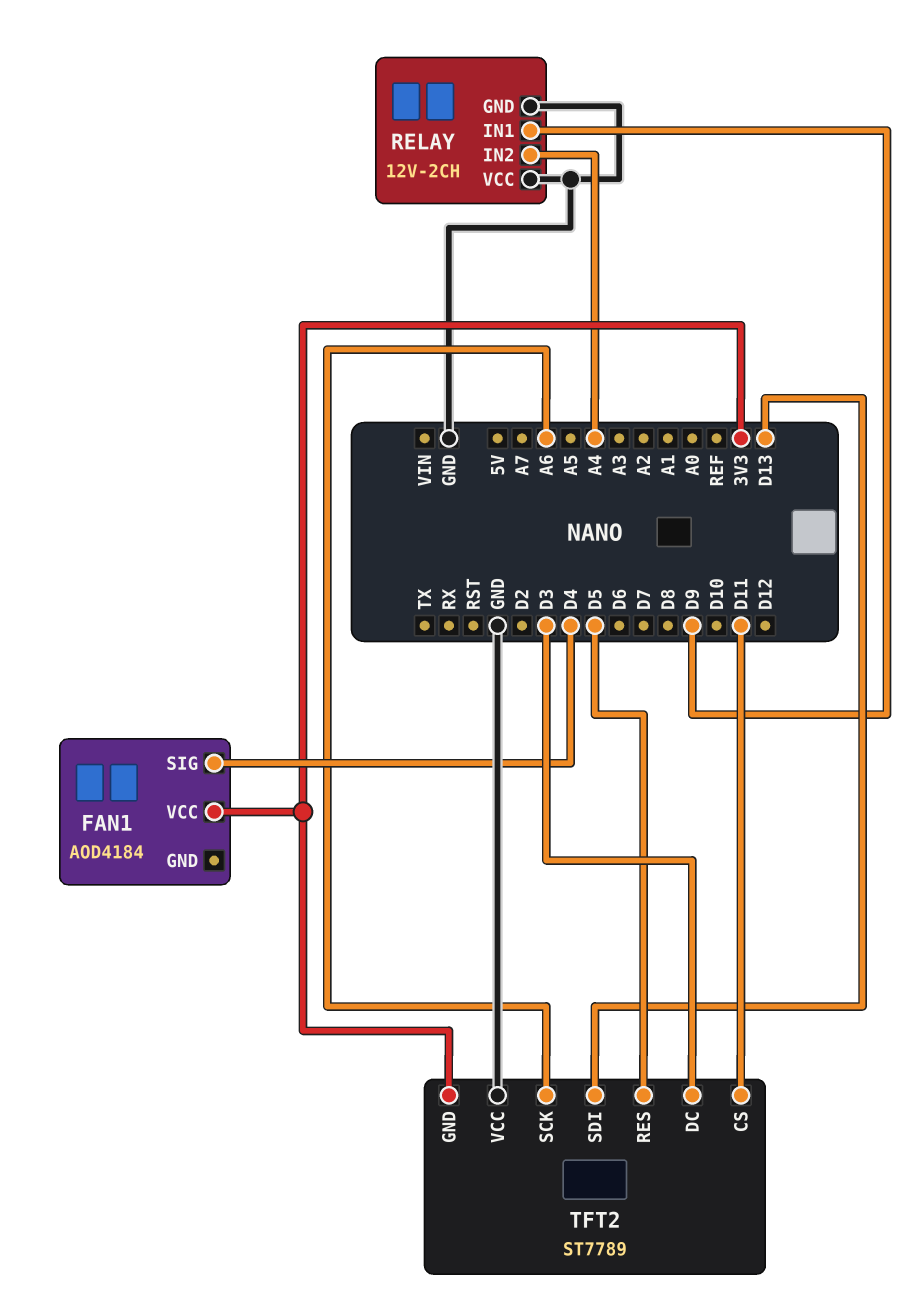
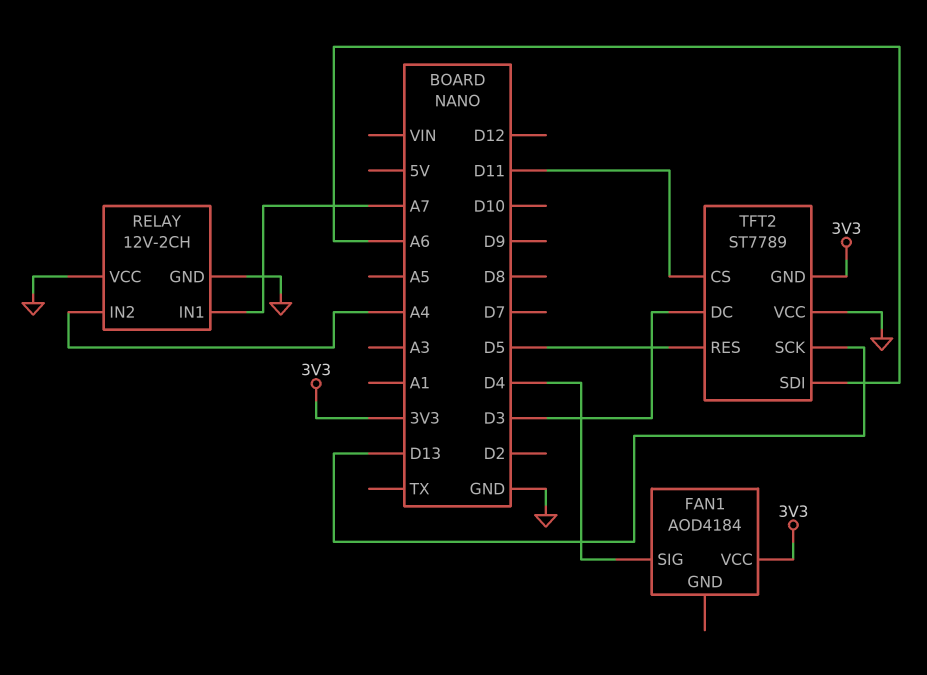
RELAY pin IN1: D9 -> A7
TFT2 pin SCK: A6 -> D13
TFT2 pin SDI: D13 -> A6

